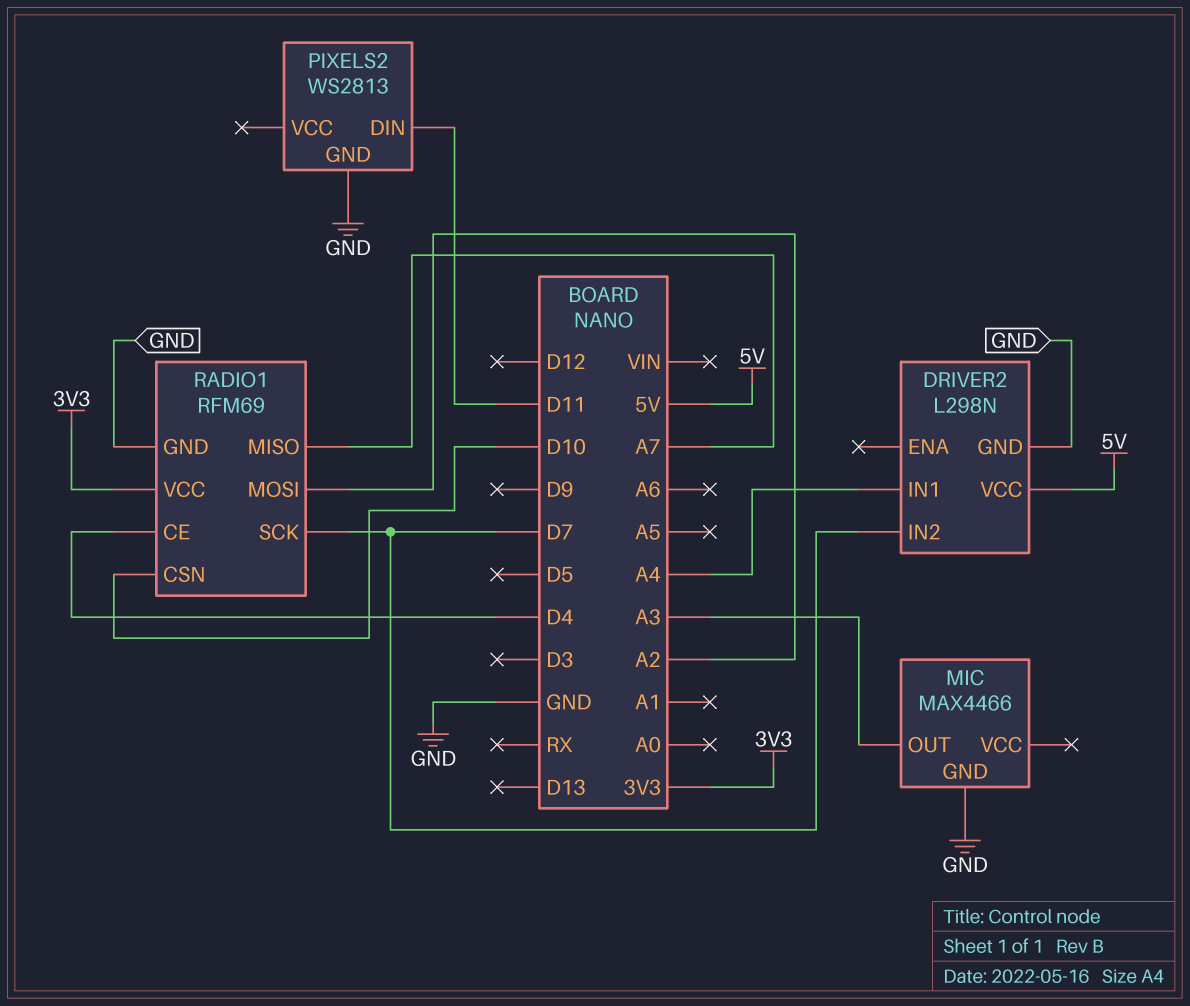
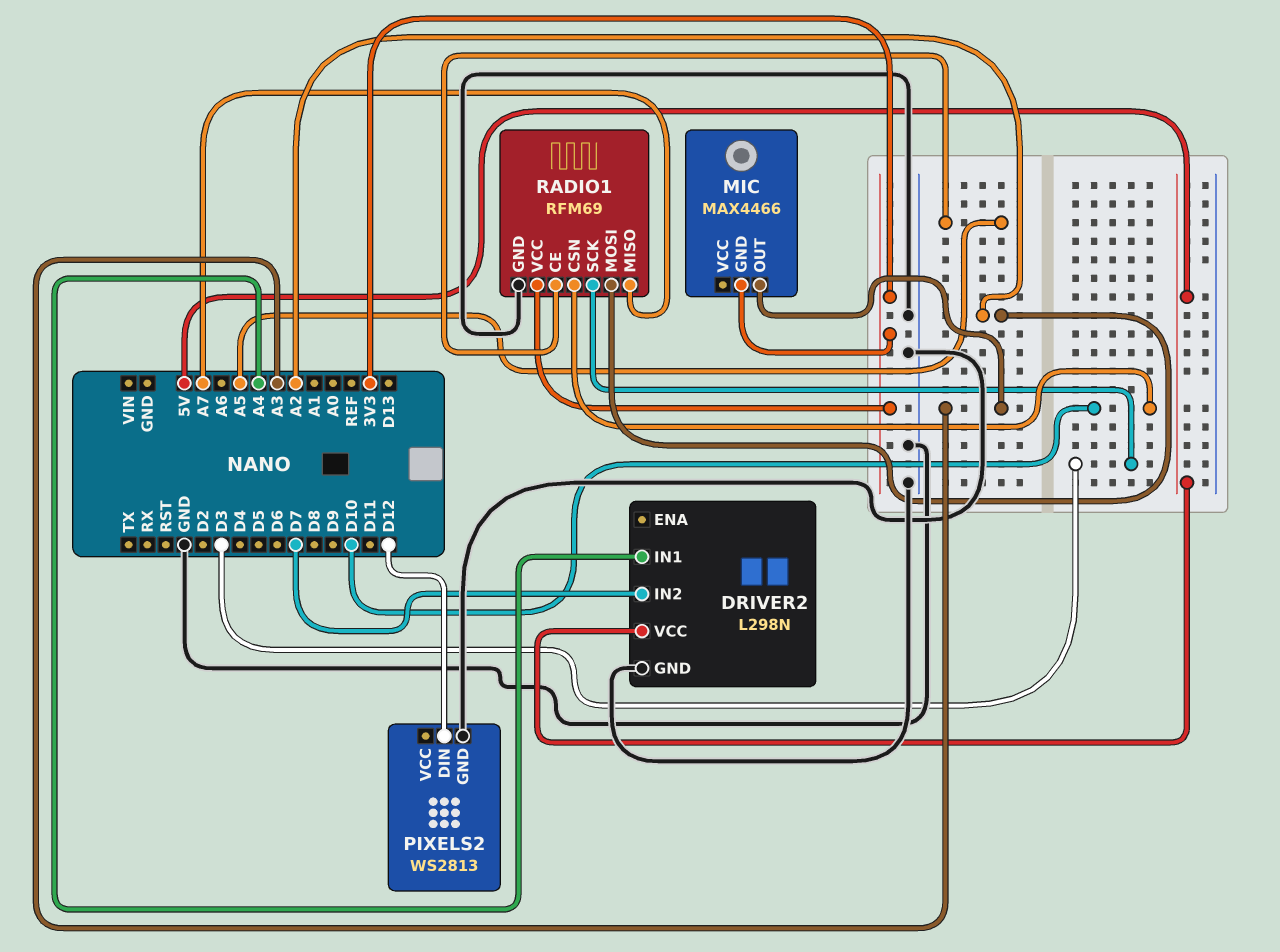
MIC pin GND: GND -> 3V3
PIXELS2 pin DIN: D11 -> D12
RADIO1 pin CE: D4 -> A5
RADIO1 pin SCK: D7 -> D3

